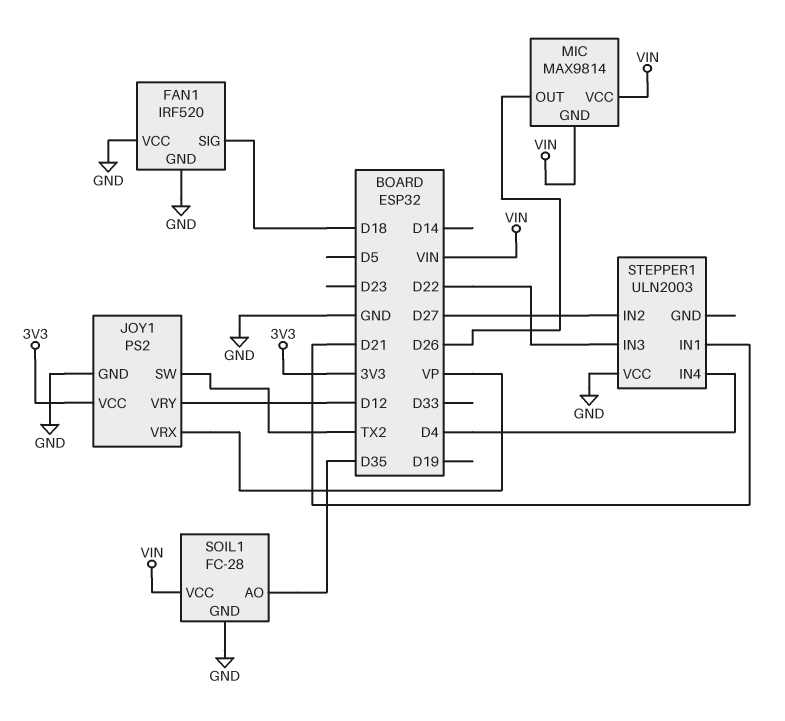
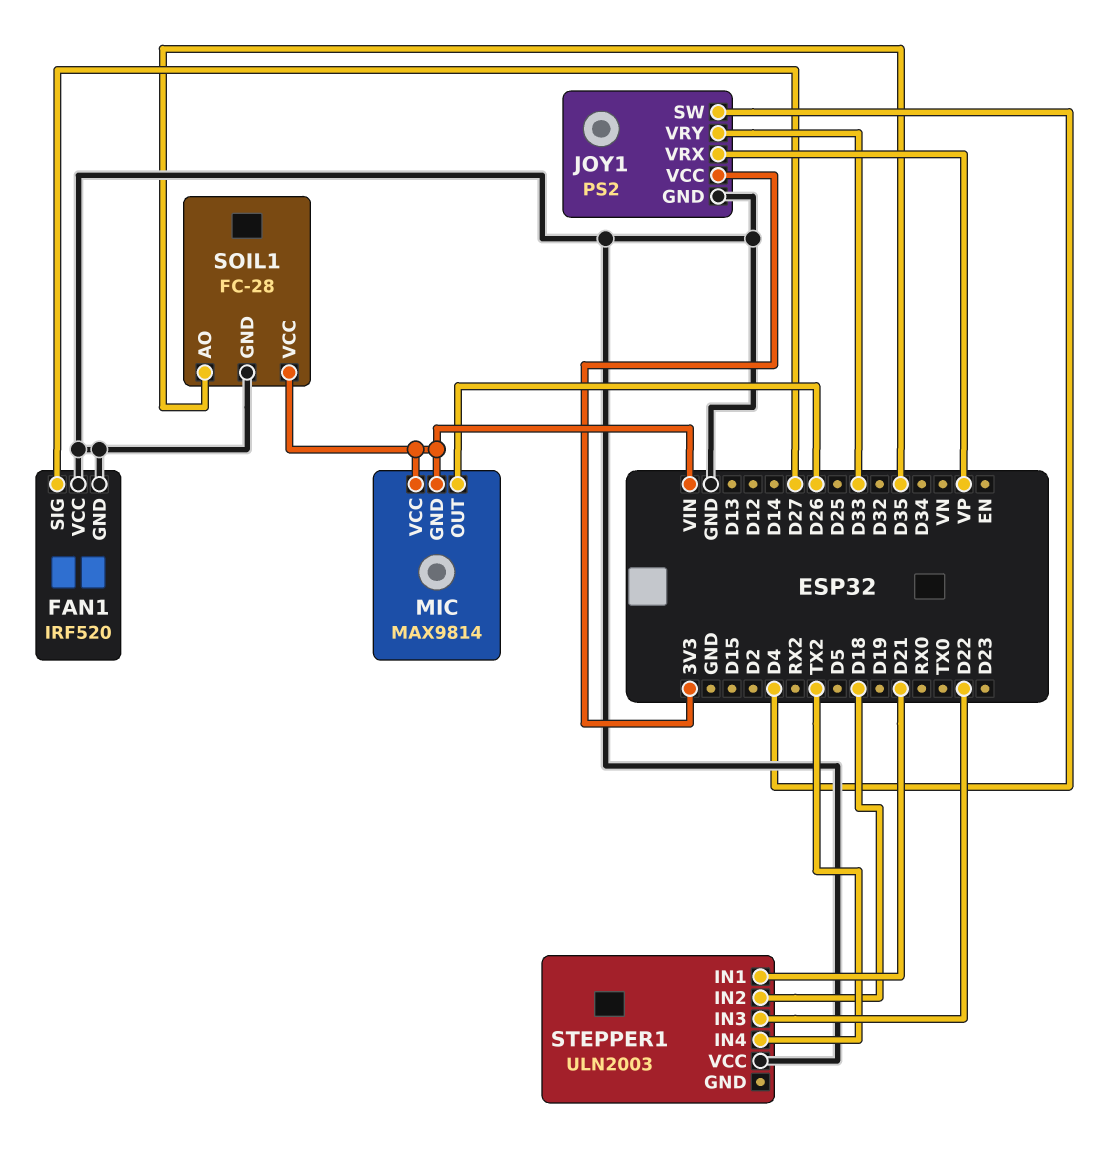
FAN1 pin SIG: D18 -> D27
JOY1 pin SW: TX2 -> D4
JOY1 pin VRY: D12 -> D33
STEPPER1 pin IN2: D27 -> D18
STEPPER1 pin IN4: D4 -> TX2

